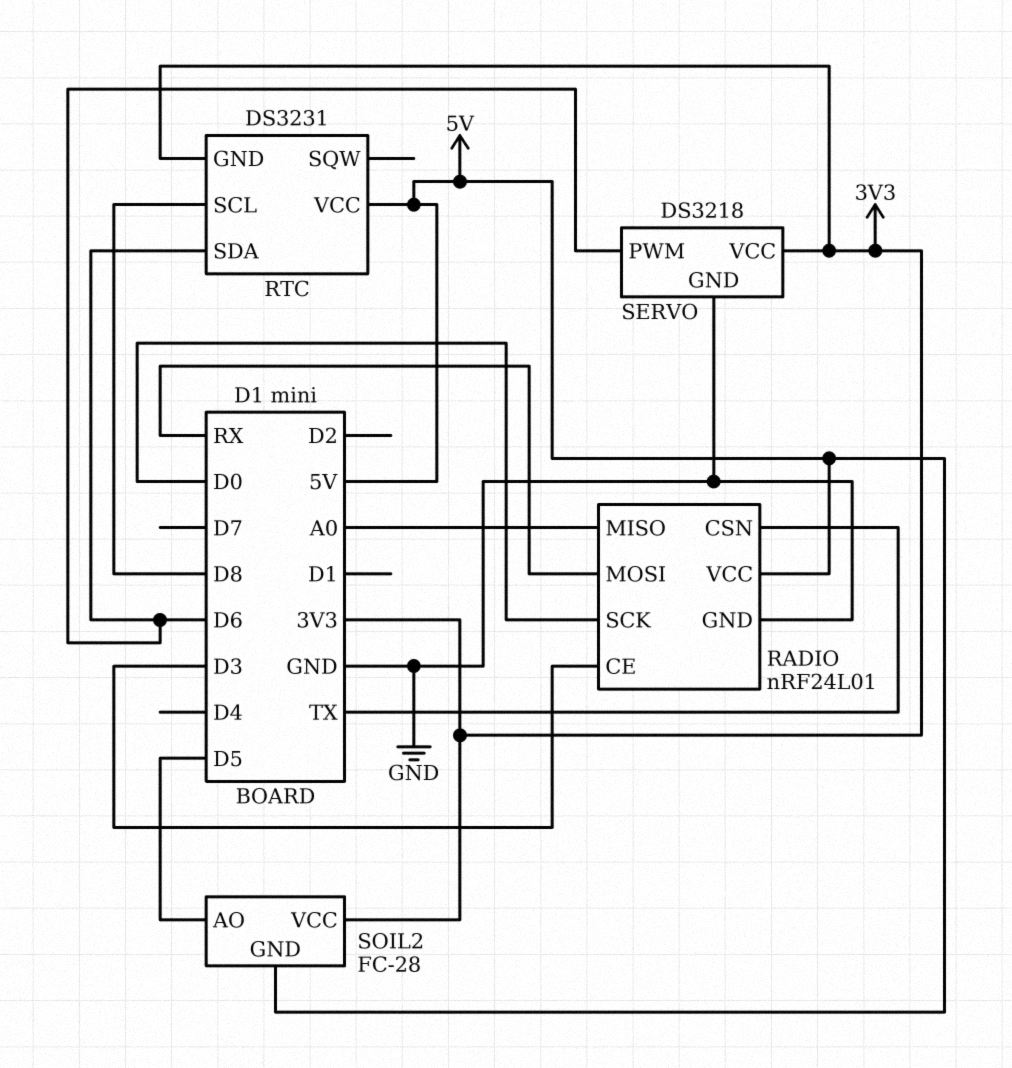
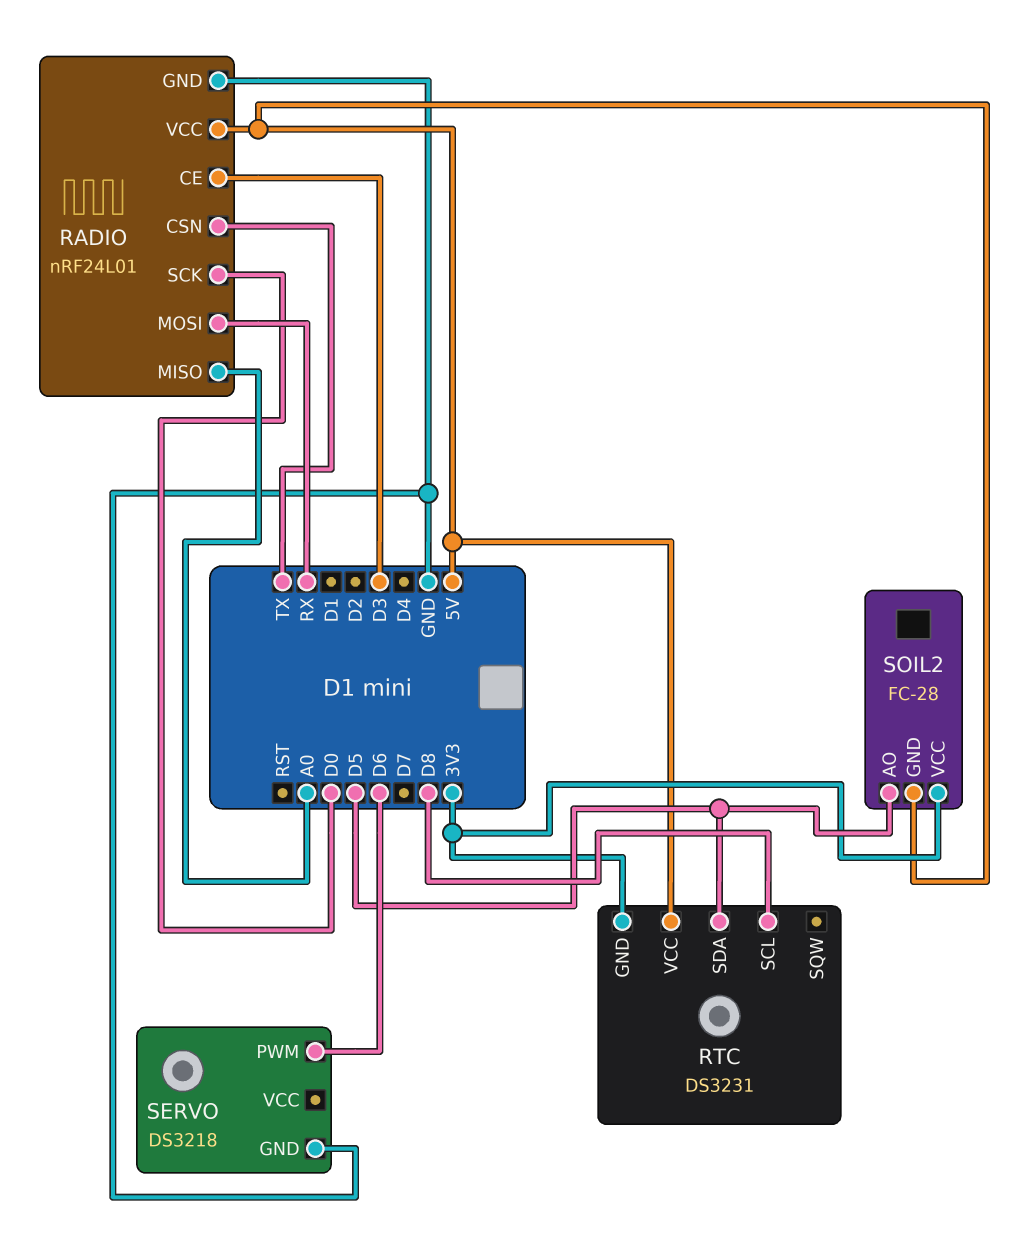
RTC pin SDA: D6 -> D5
SERVO pin VCC: 3V3 -> none

